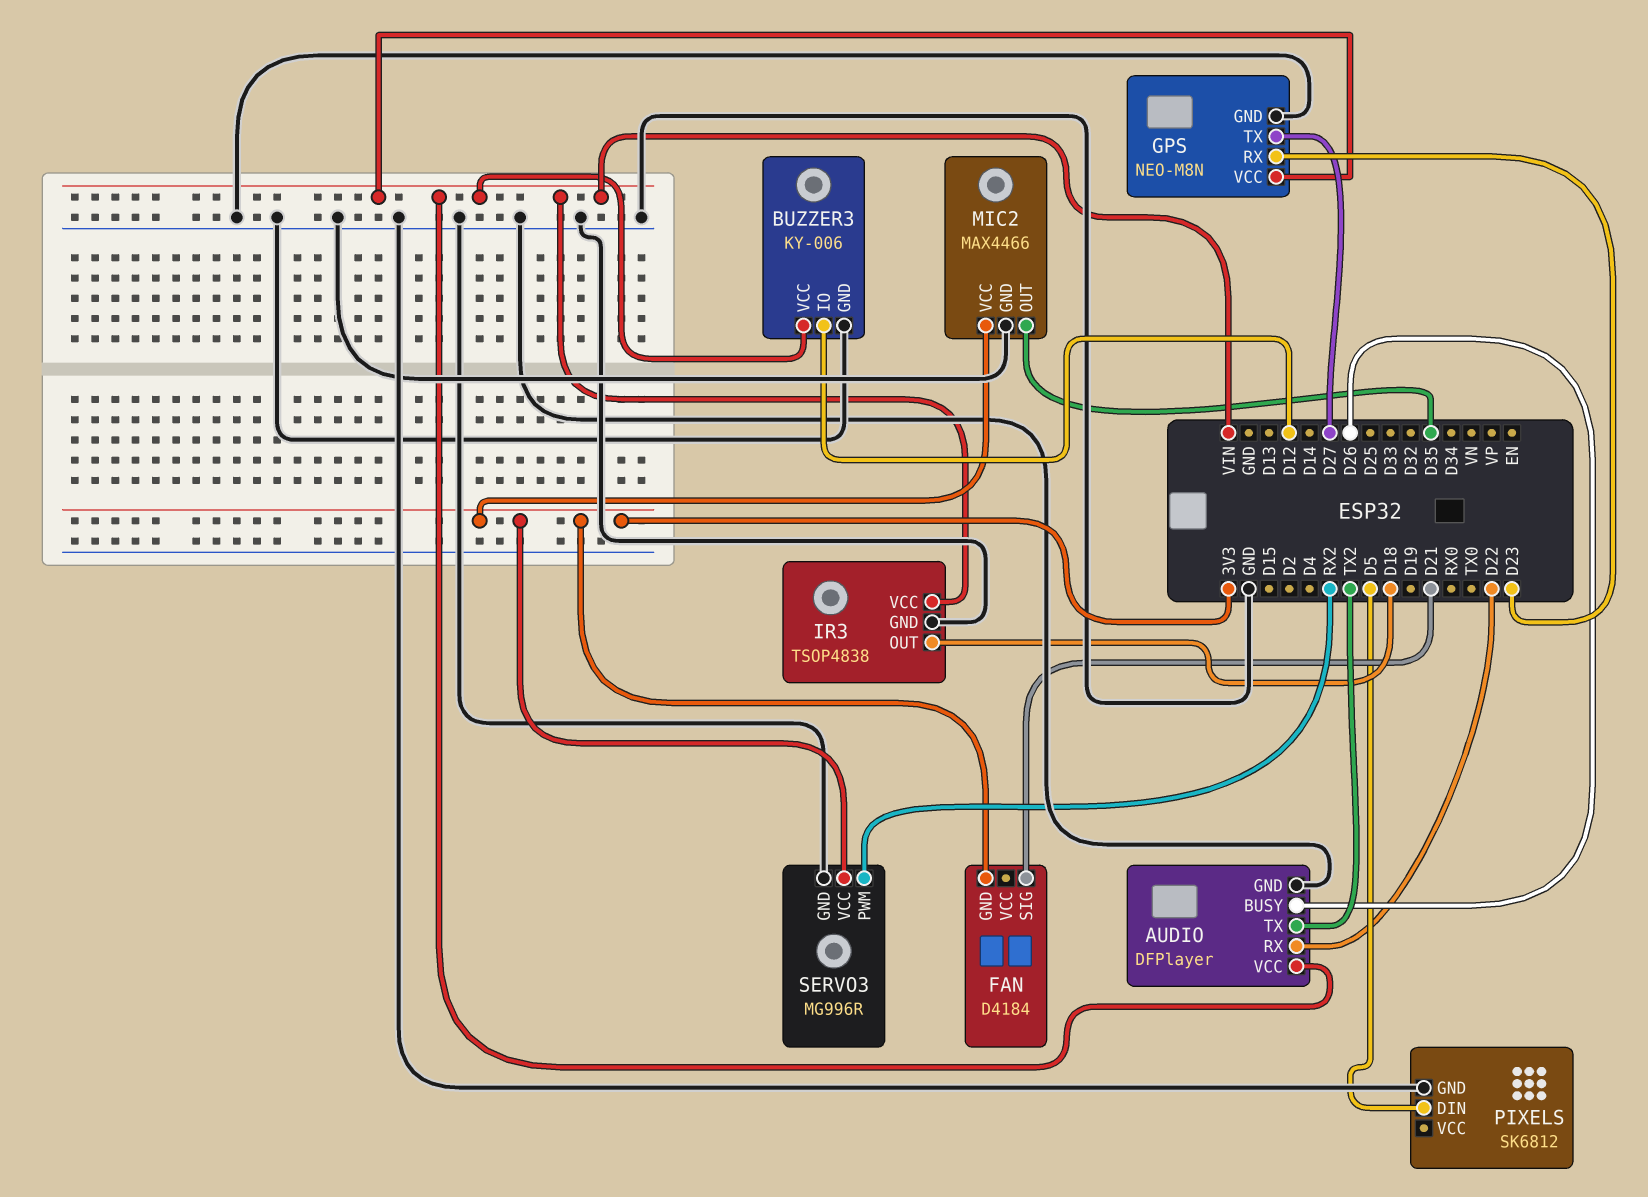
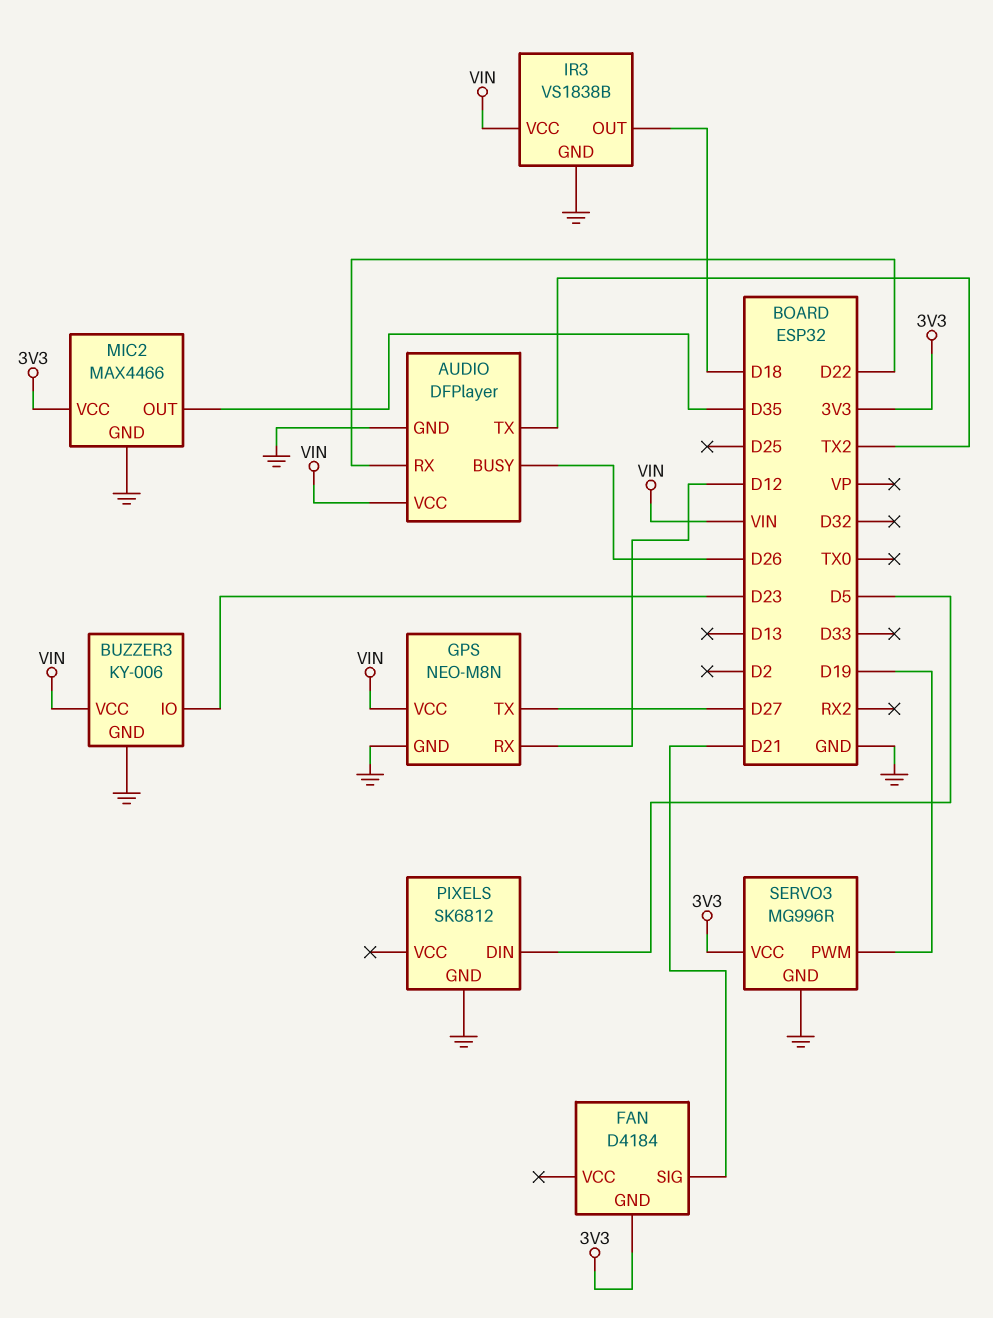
BUZZER3 pin IO: D12 -> D23
GPS pin RX: D23 -> D12
IR3: TSOP4838 -> VS1838B
SERVO3 pin PWM: RX2 -> D19

